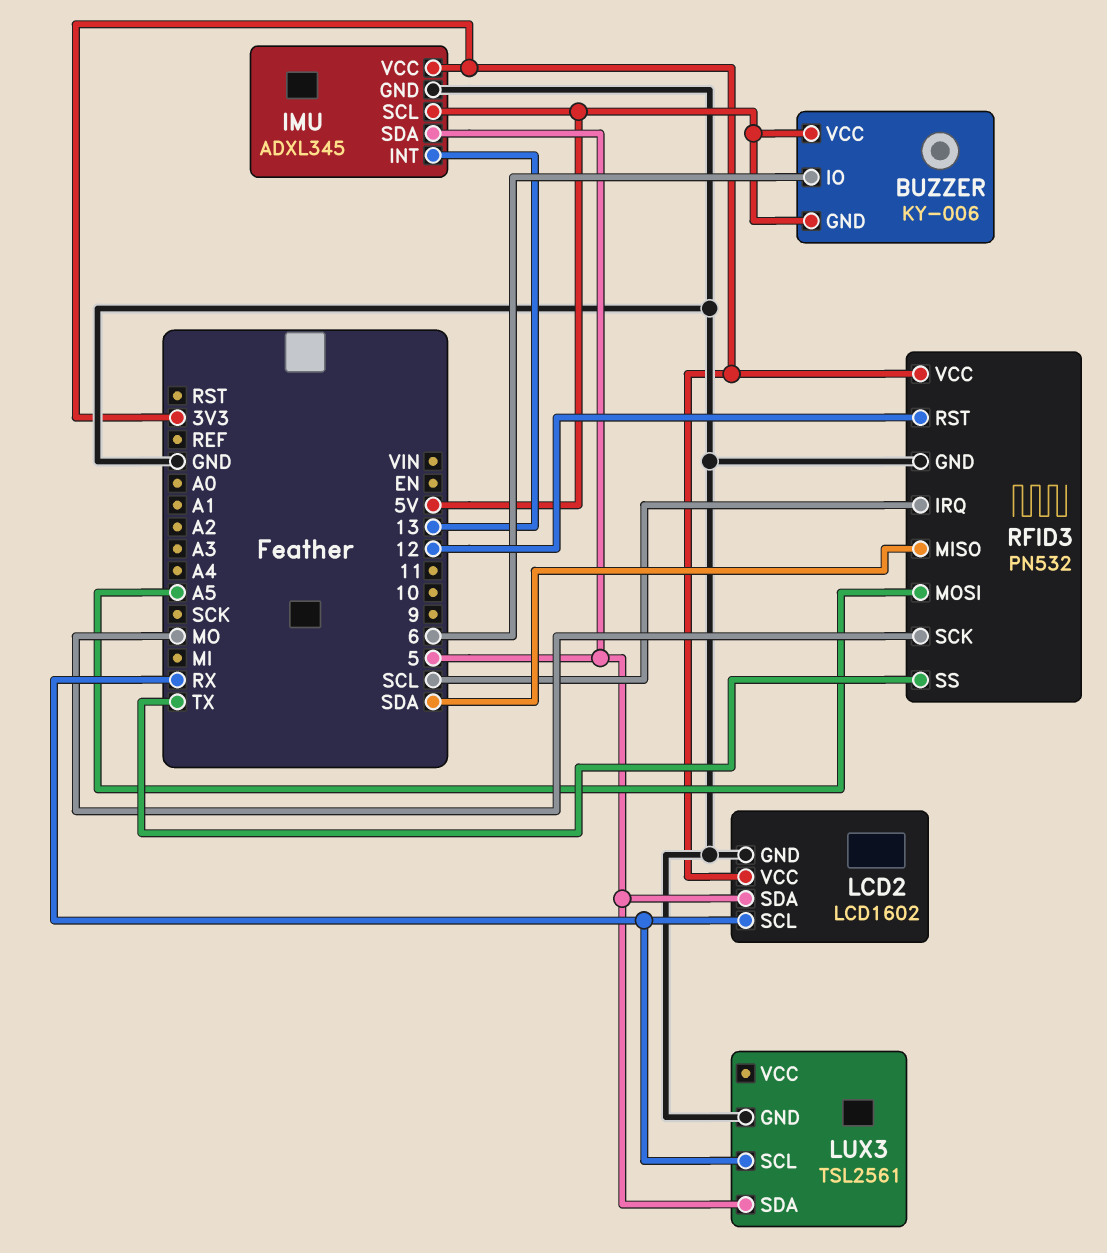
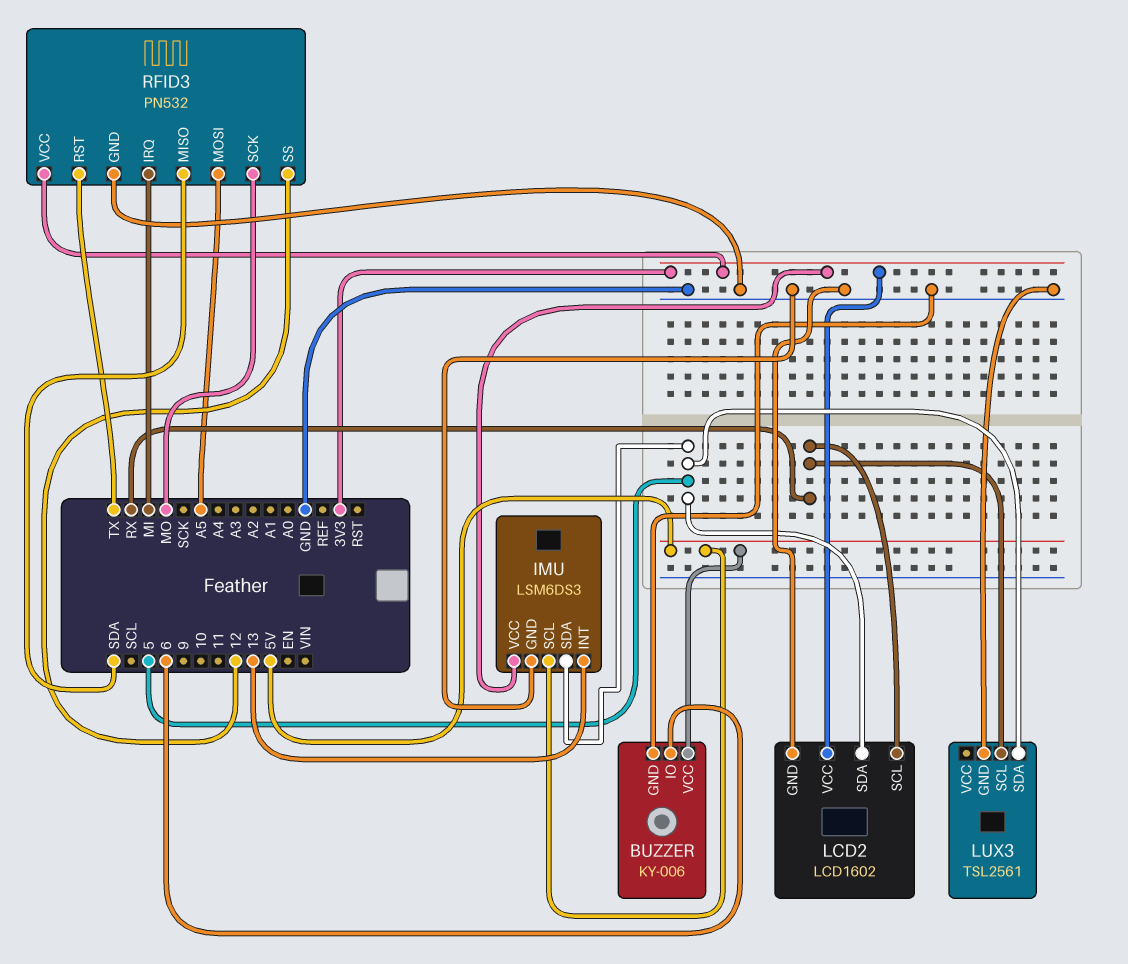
BUZZER pin GND: 5V -> GND
IMU: ADXL345 -> LSM6DS3
RFID3 pin IRQ: SCL -> MI
RFID3 pin RST: 12 -> TX
RFID3 pin SS: TX -> 12

